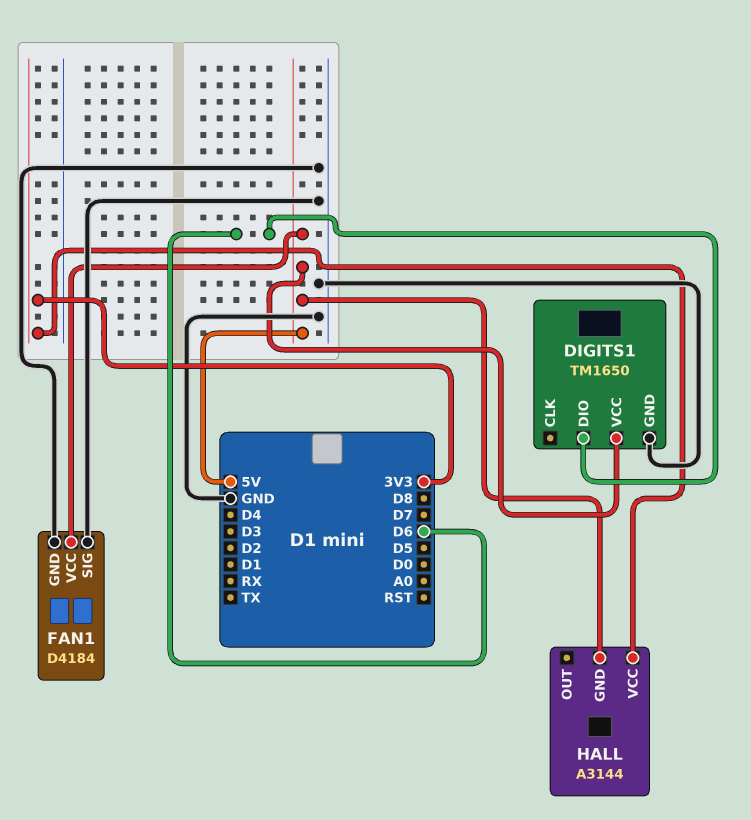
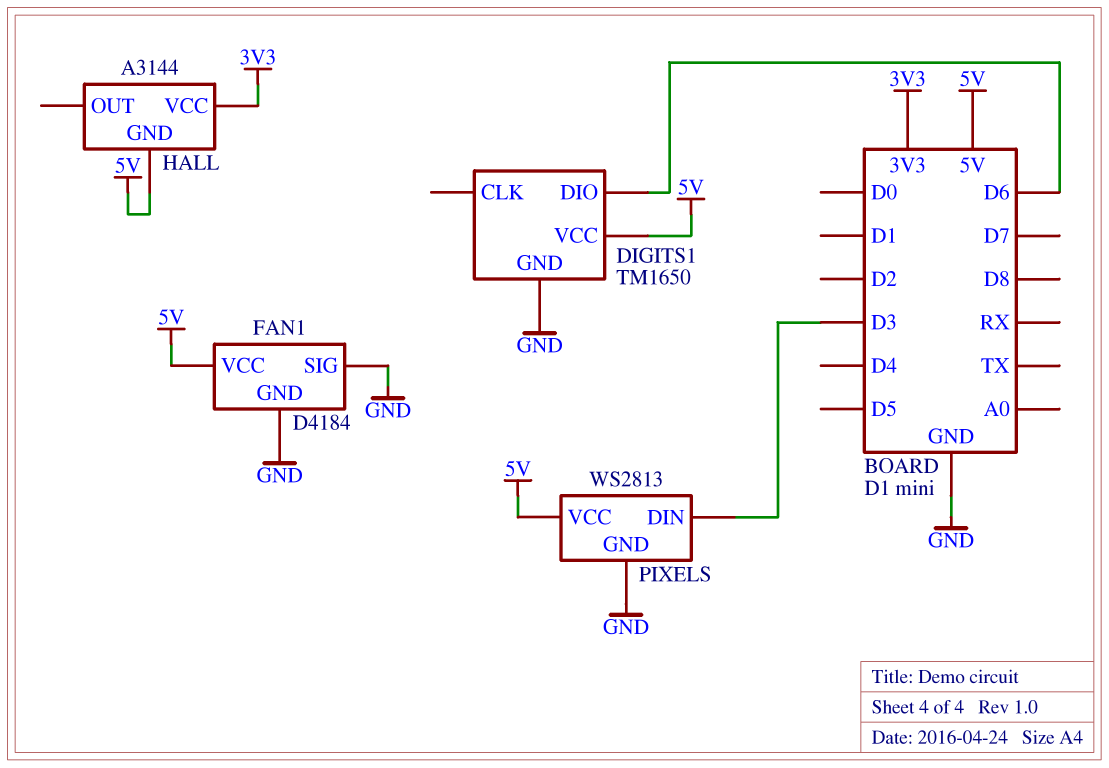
PIXELS: none -> WS2813
PIXELS pin DIN: none -> D3
PIXELS pin GND: none -> GND
PIXELS pin VCC: none -> 5V

